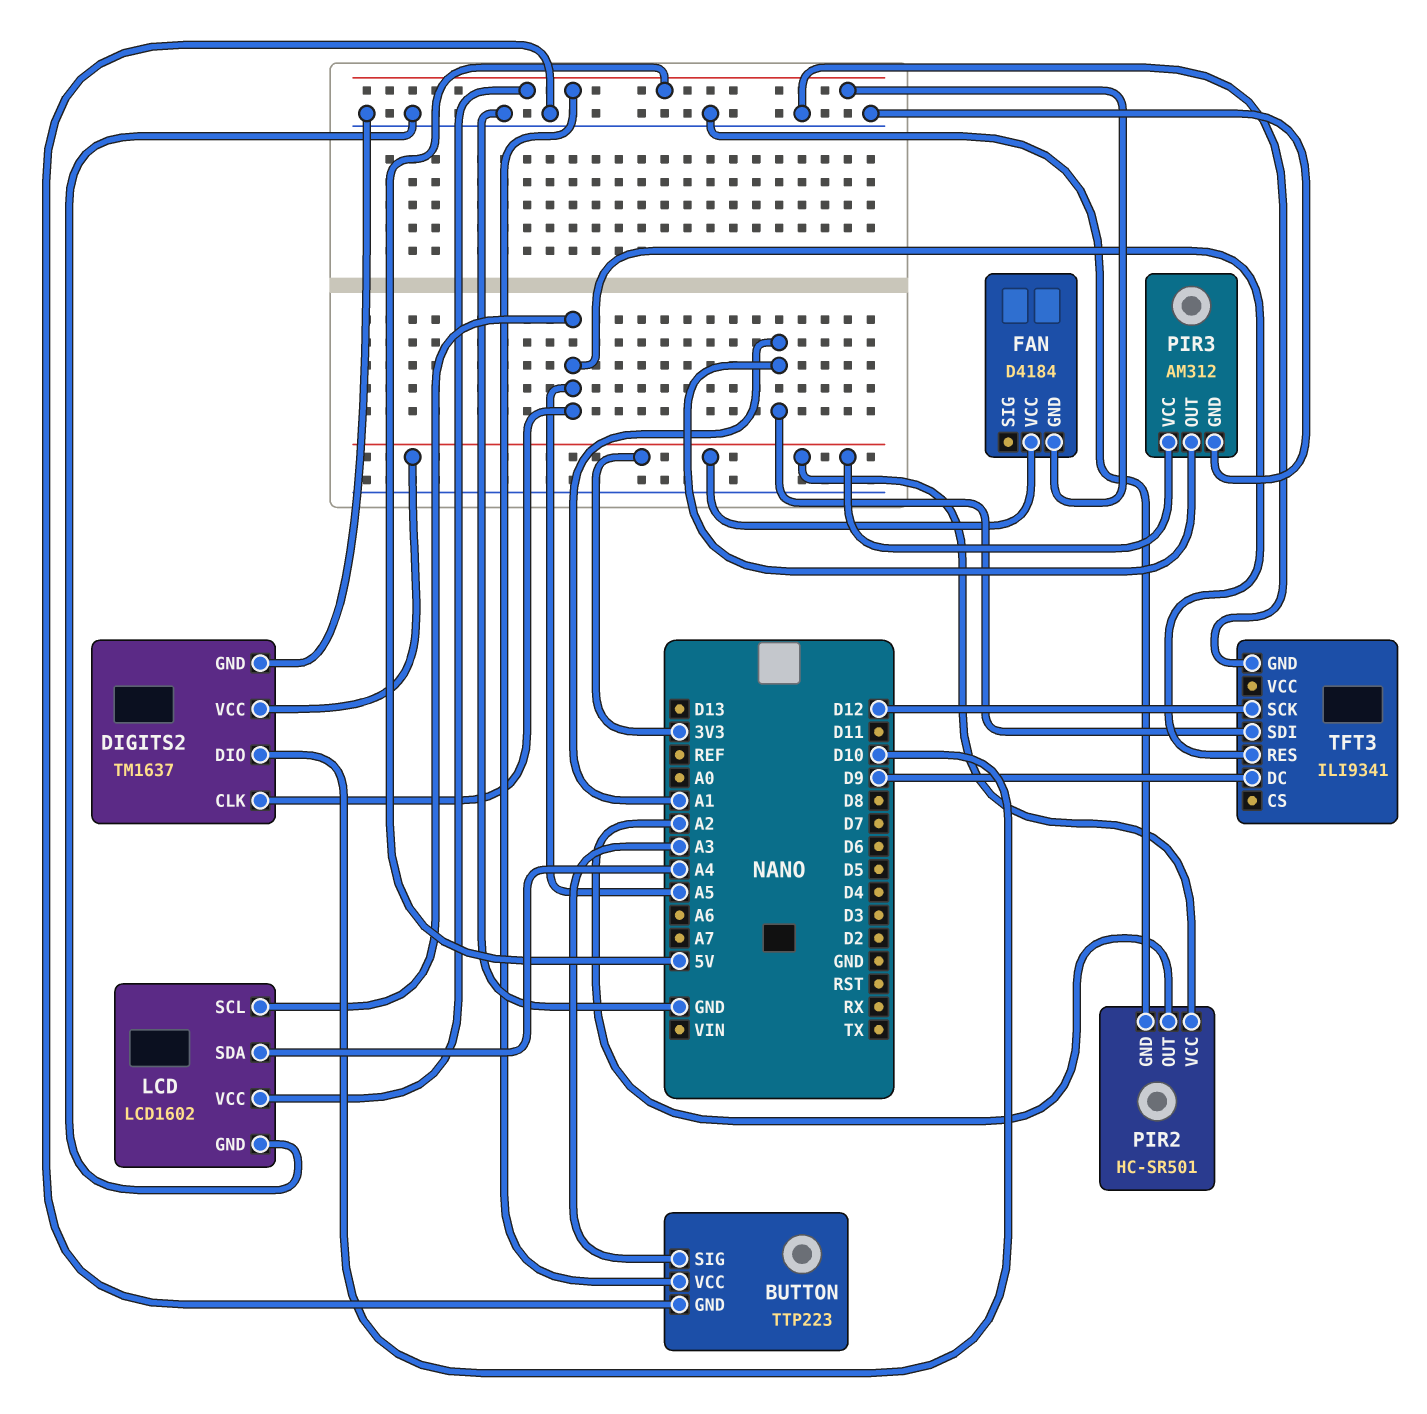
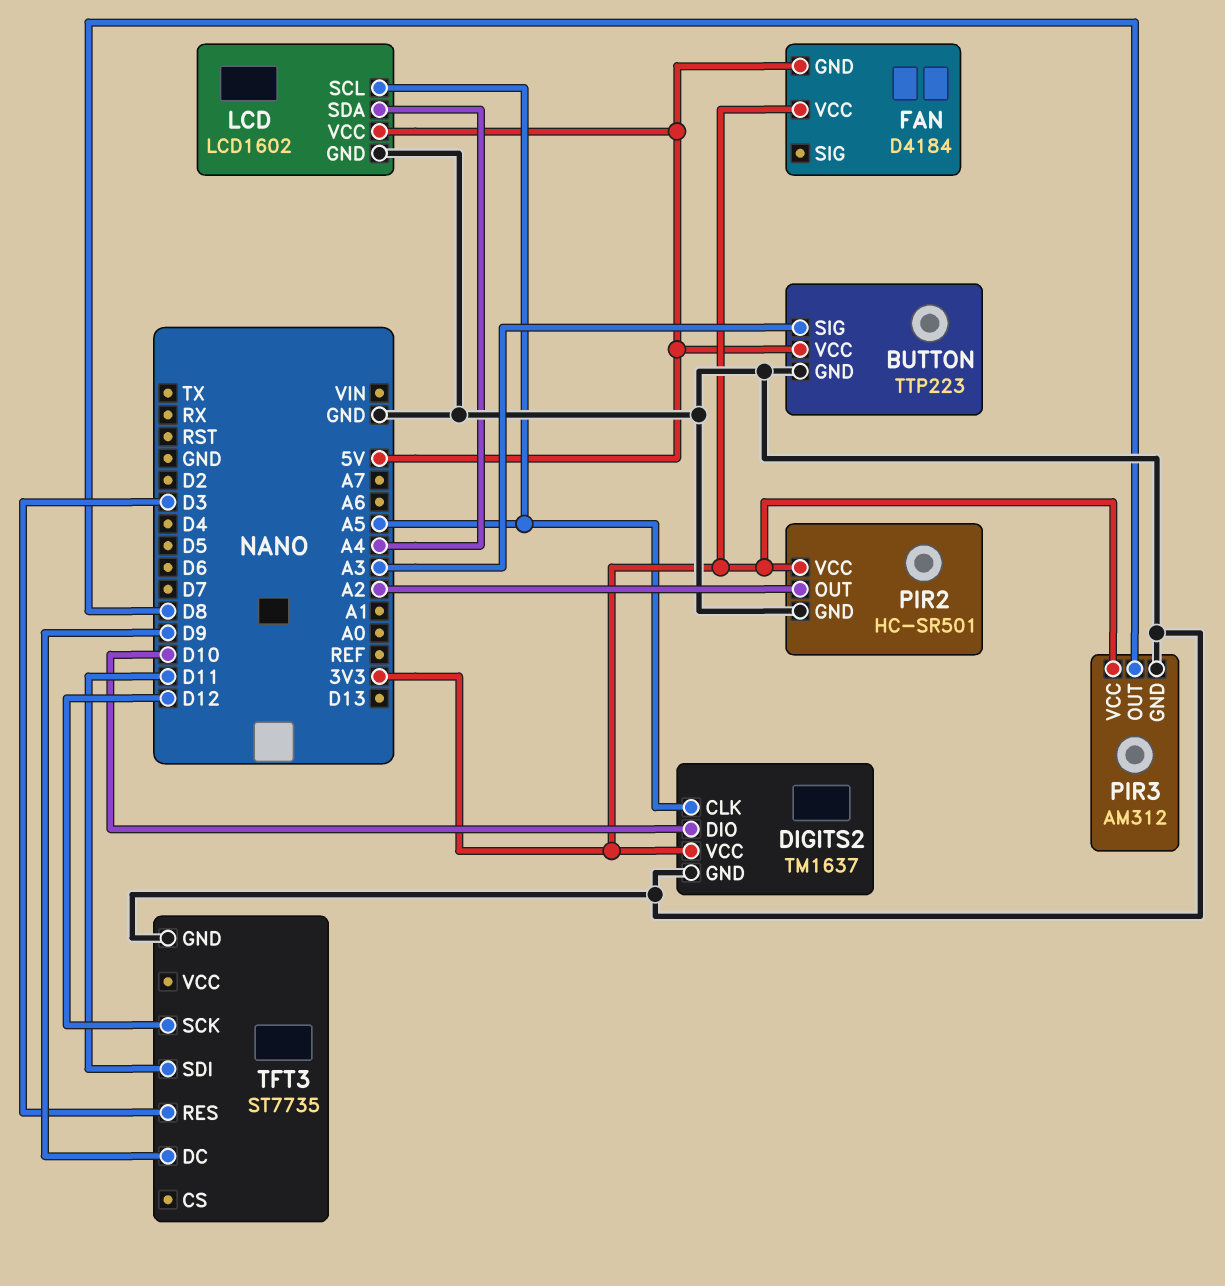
PIR3 pin OUT: A1 -> D8
TFT3: ILI9341 -> ST7735
TFT3 pin RES: A5 -> D3
TFT3 pin SDI: A1 -> D11

